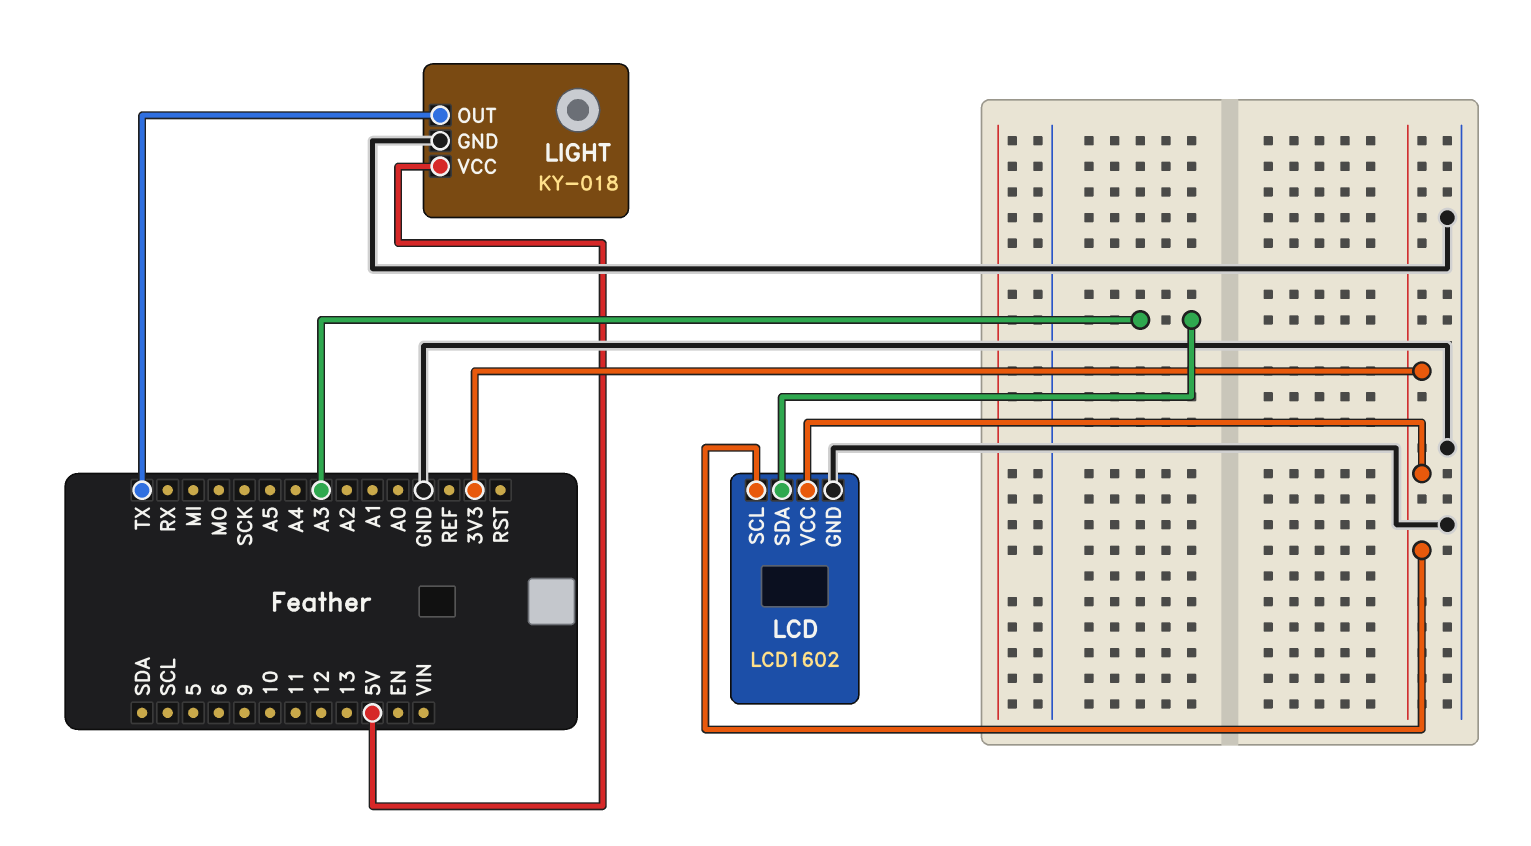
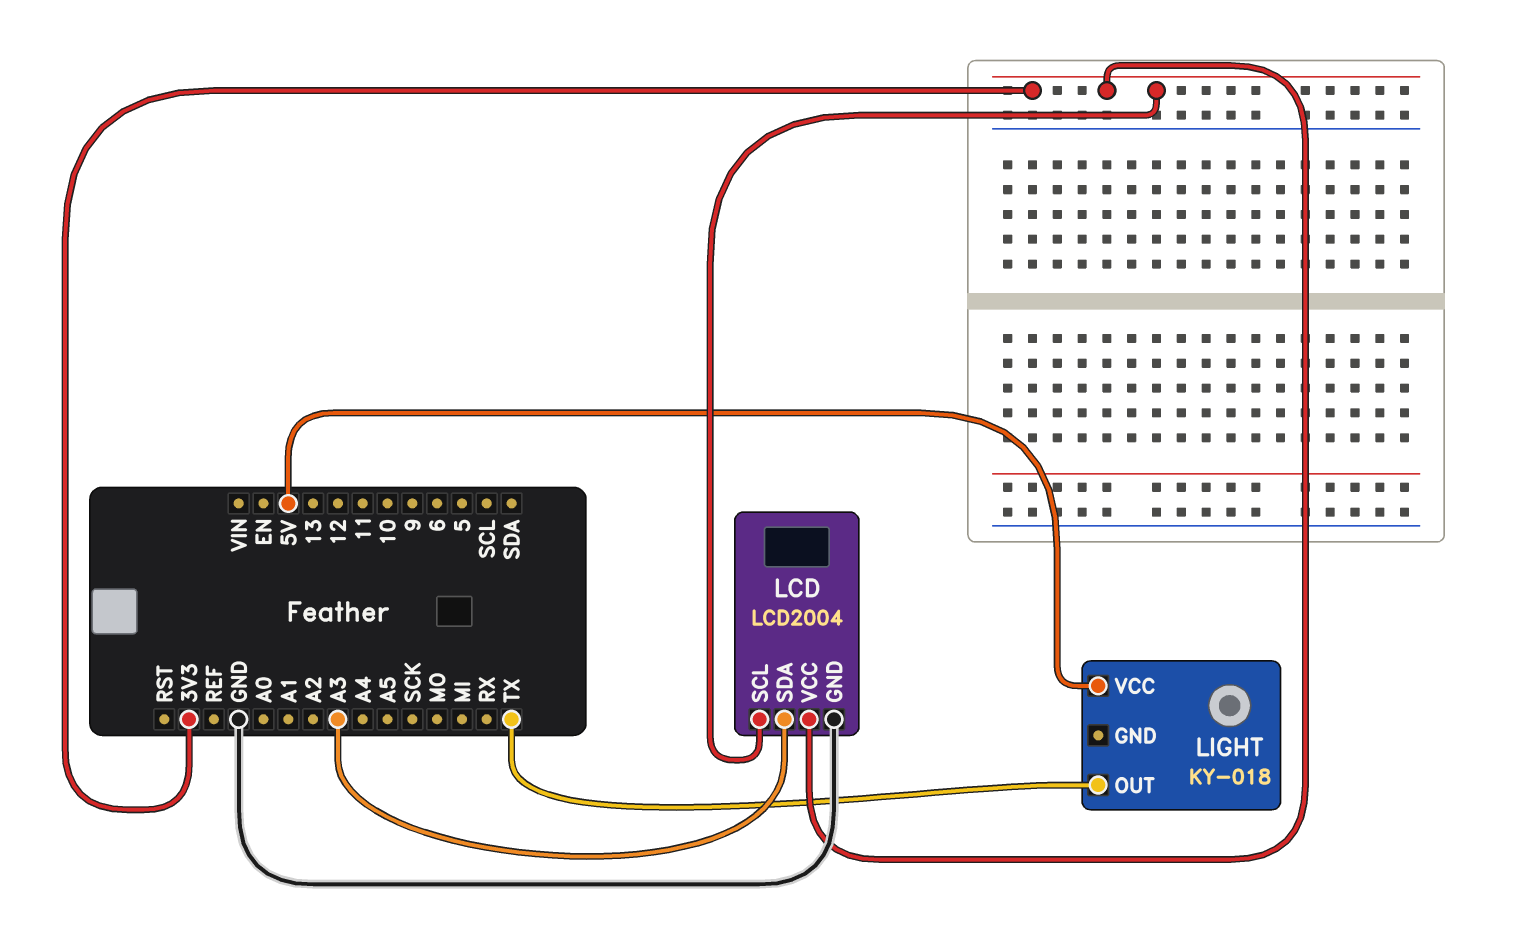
LCD: LCD1602 -> LCD2004
LIGHT pin GND: GND -> none

